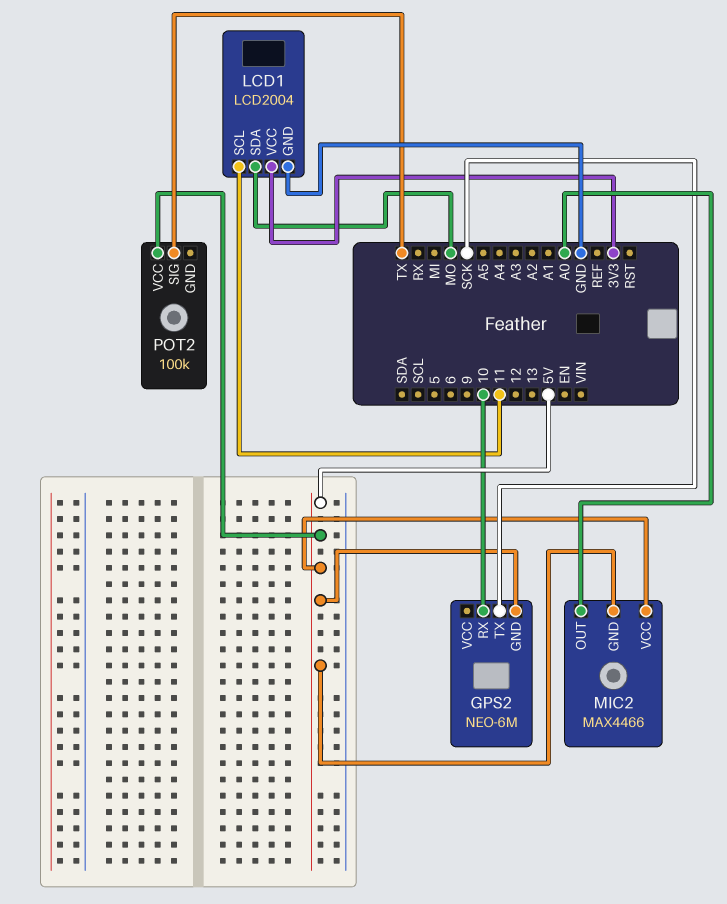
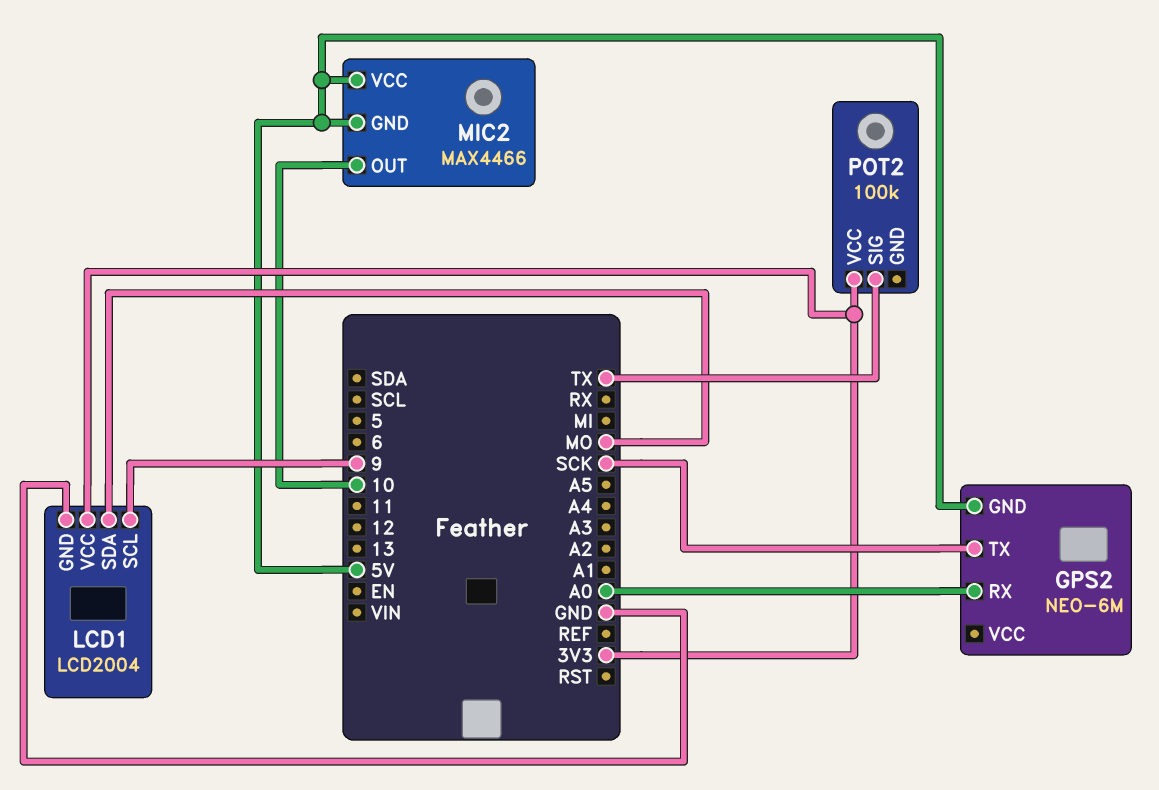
GPS2 pin RX: 10 -> A0
LCD1 pin SCL: 11 -> 9
MIC2 pin OUT: A0 -> 10
POT2 pin VCC: 5V -> 3V3

